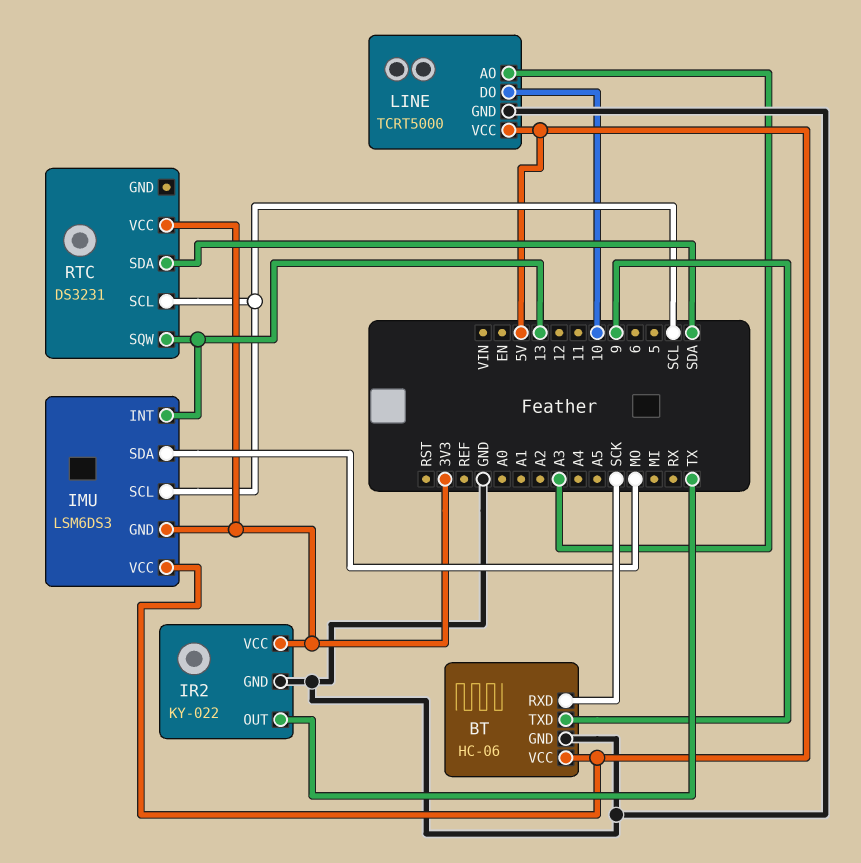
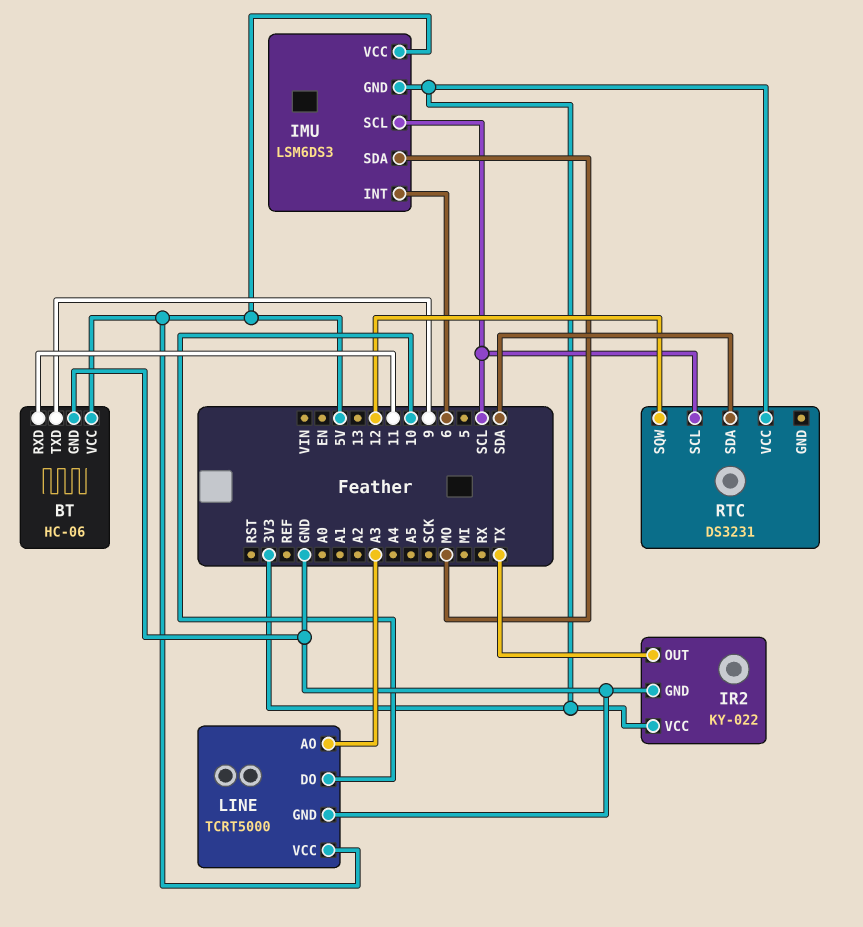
BT pin RXD: SCK -> 11
IMU pin INT: 13 -> 6
RTC pin SQW: 13 -> 12

